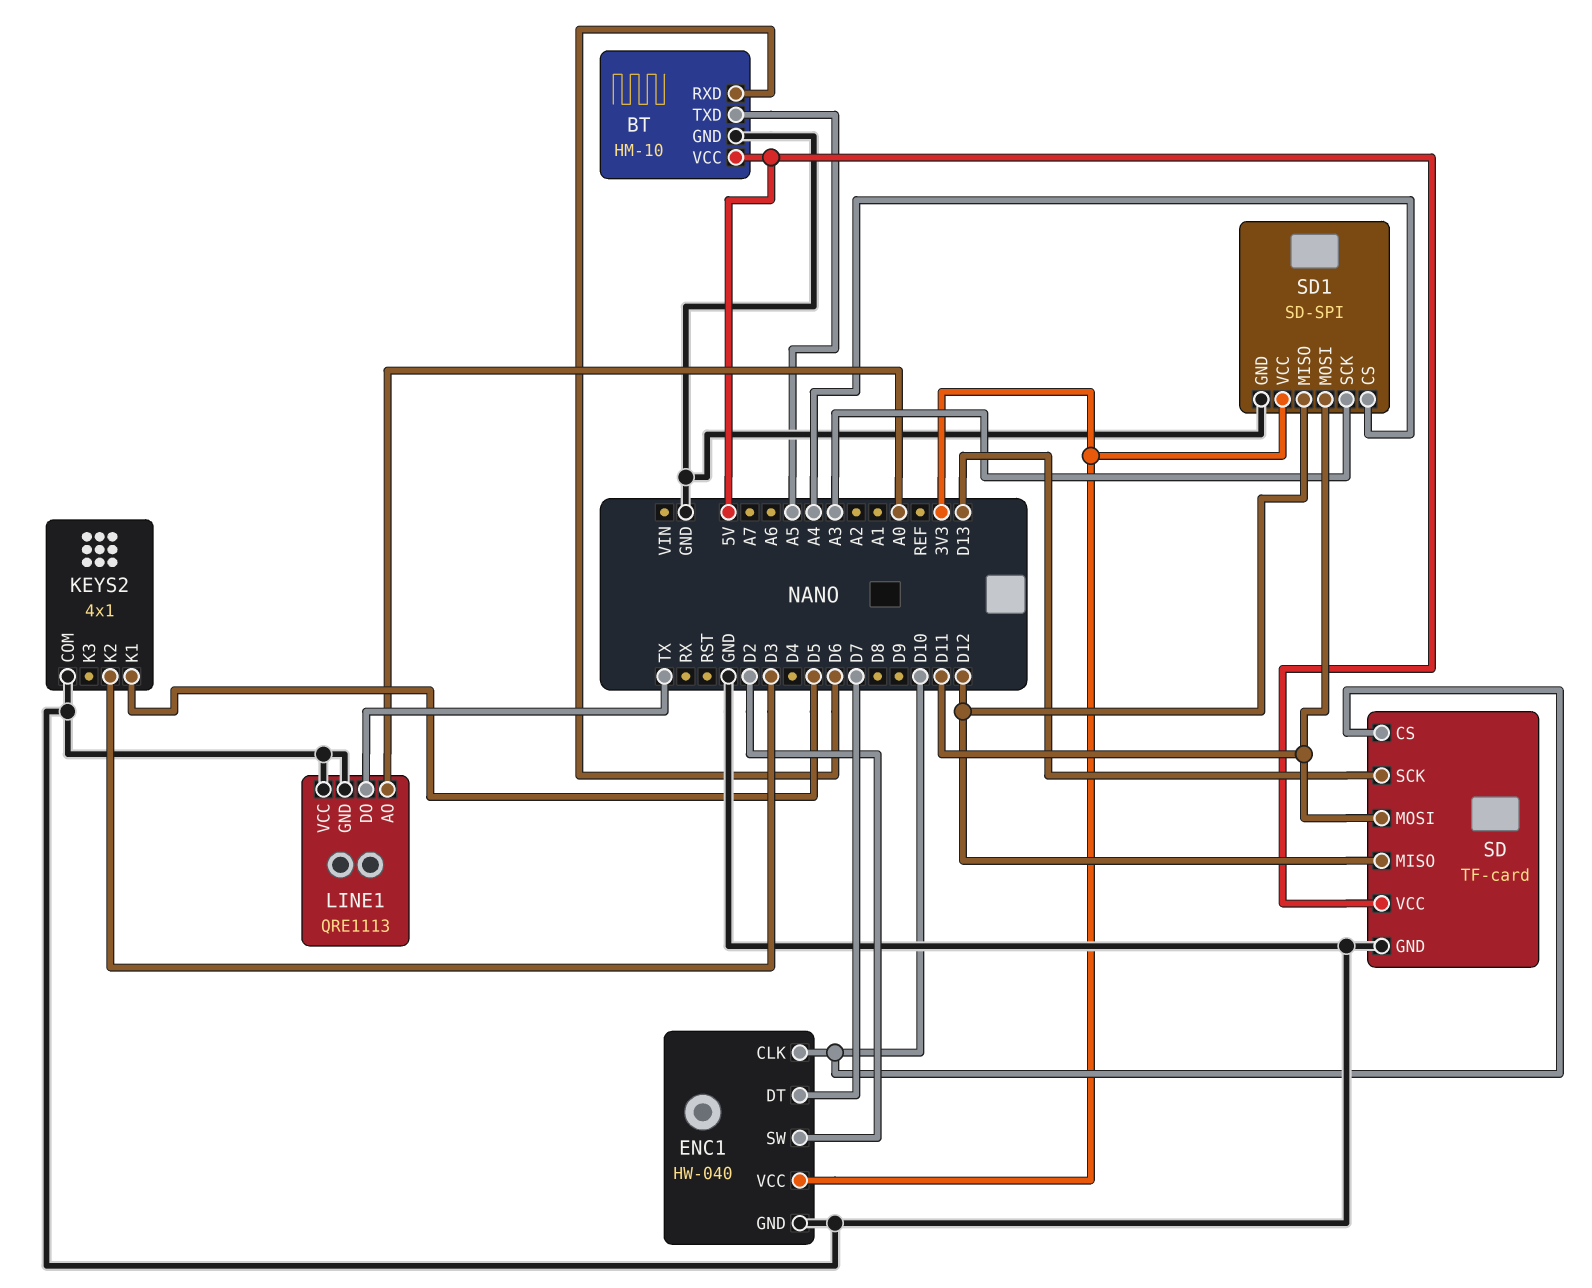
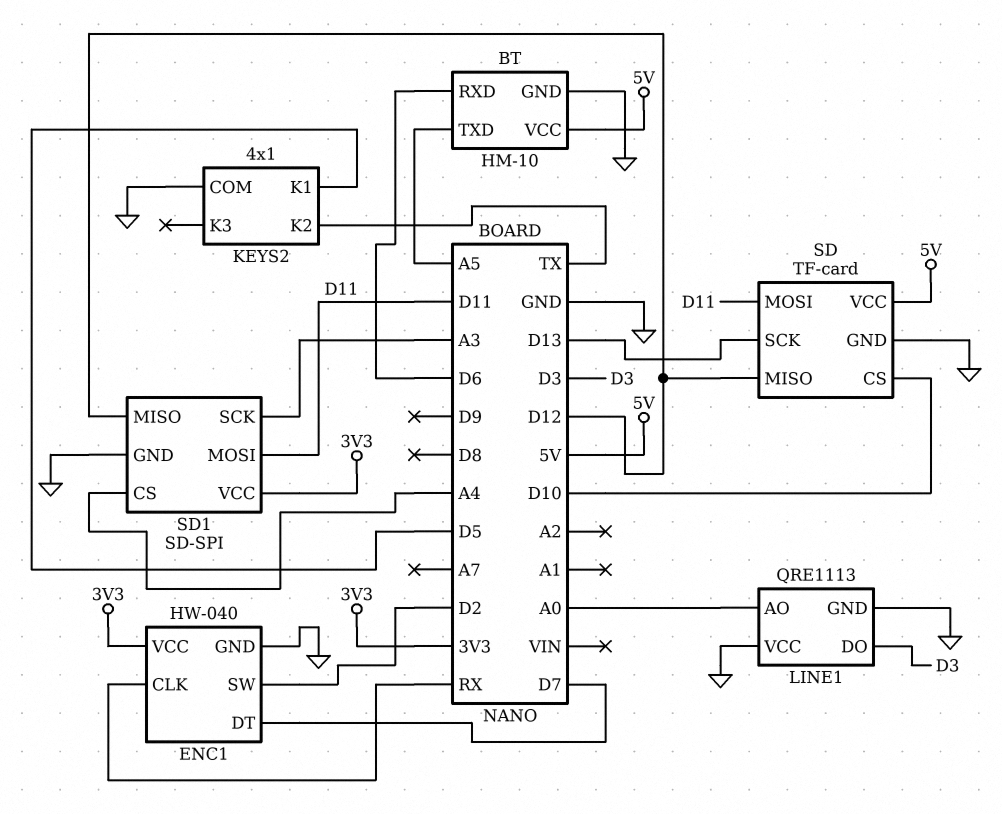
ENC1 pin CLK: D10 -> RX
KEYS2 pin K2: D3 -> TX
LINE1 pin DO: TX -> D3

